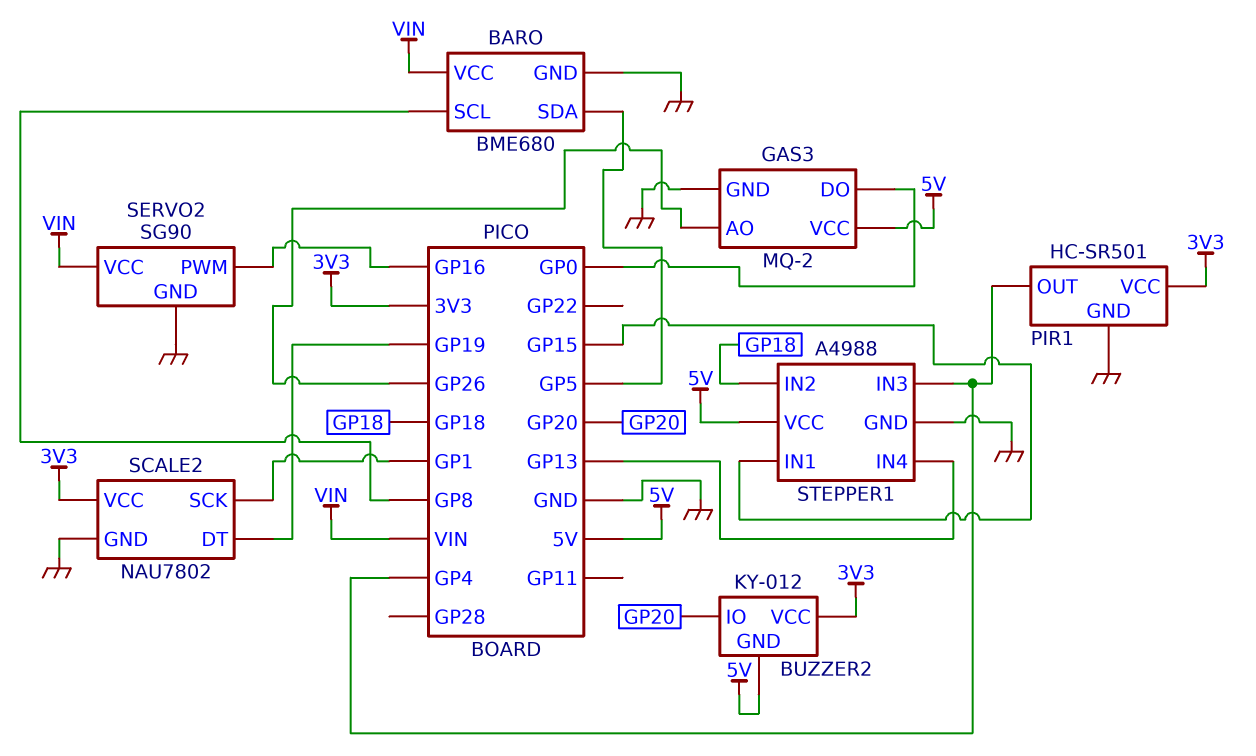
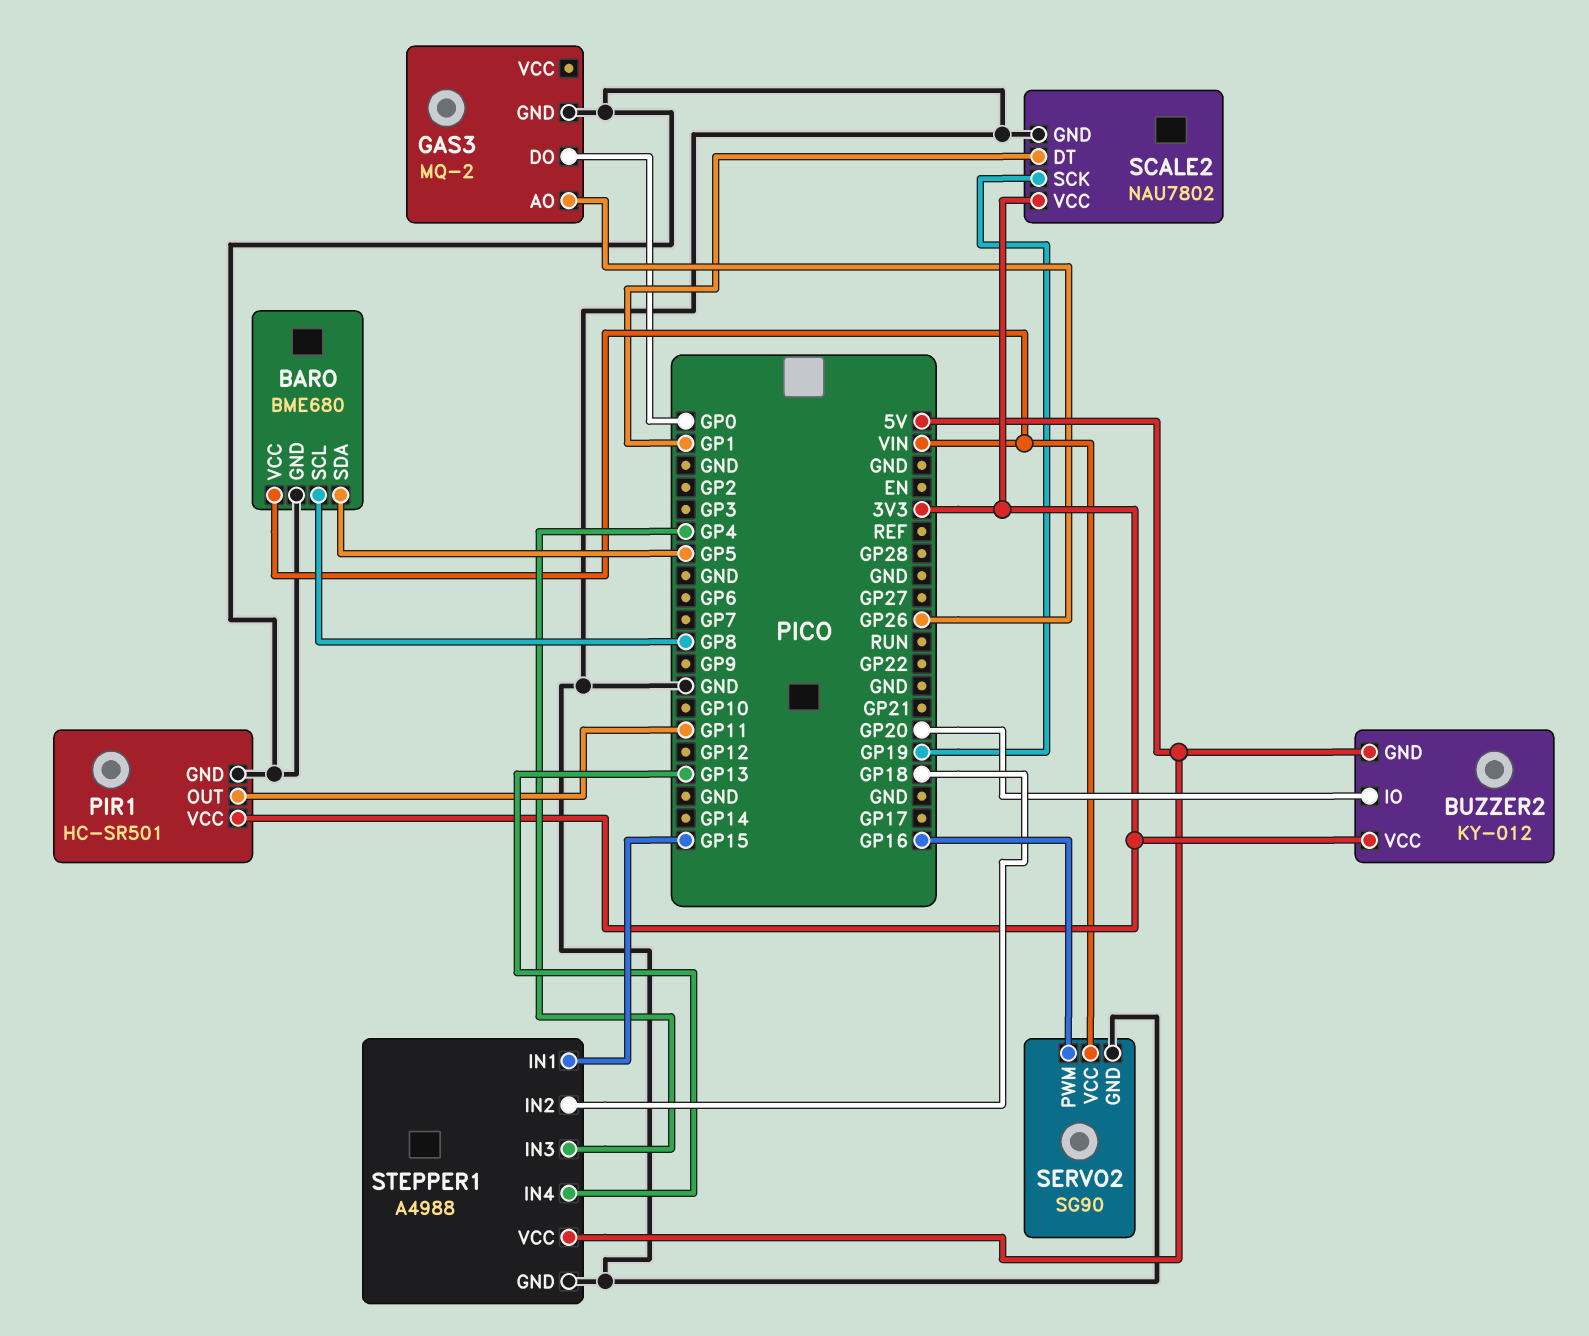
GAS3 pin VCC: 5V -> none
PIR1 pin OUT: GP4 -> GP11
SCALE2 pin DT: GP19 -> GP1
SCALE2 pin SCK: GP1 -> GP19

